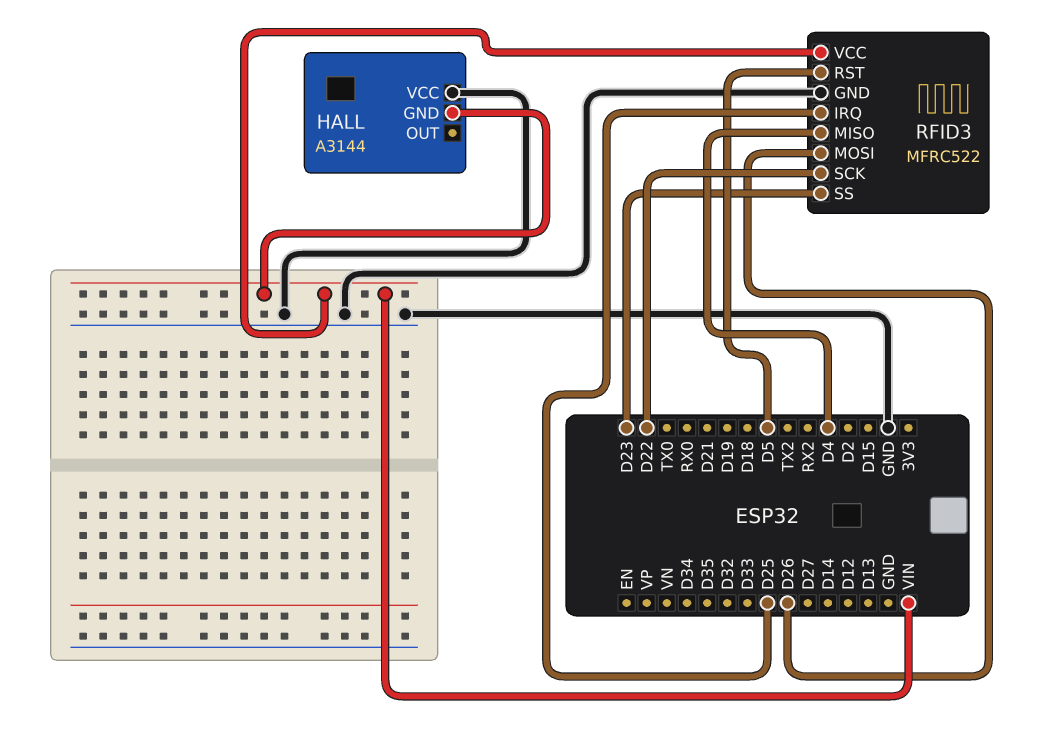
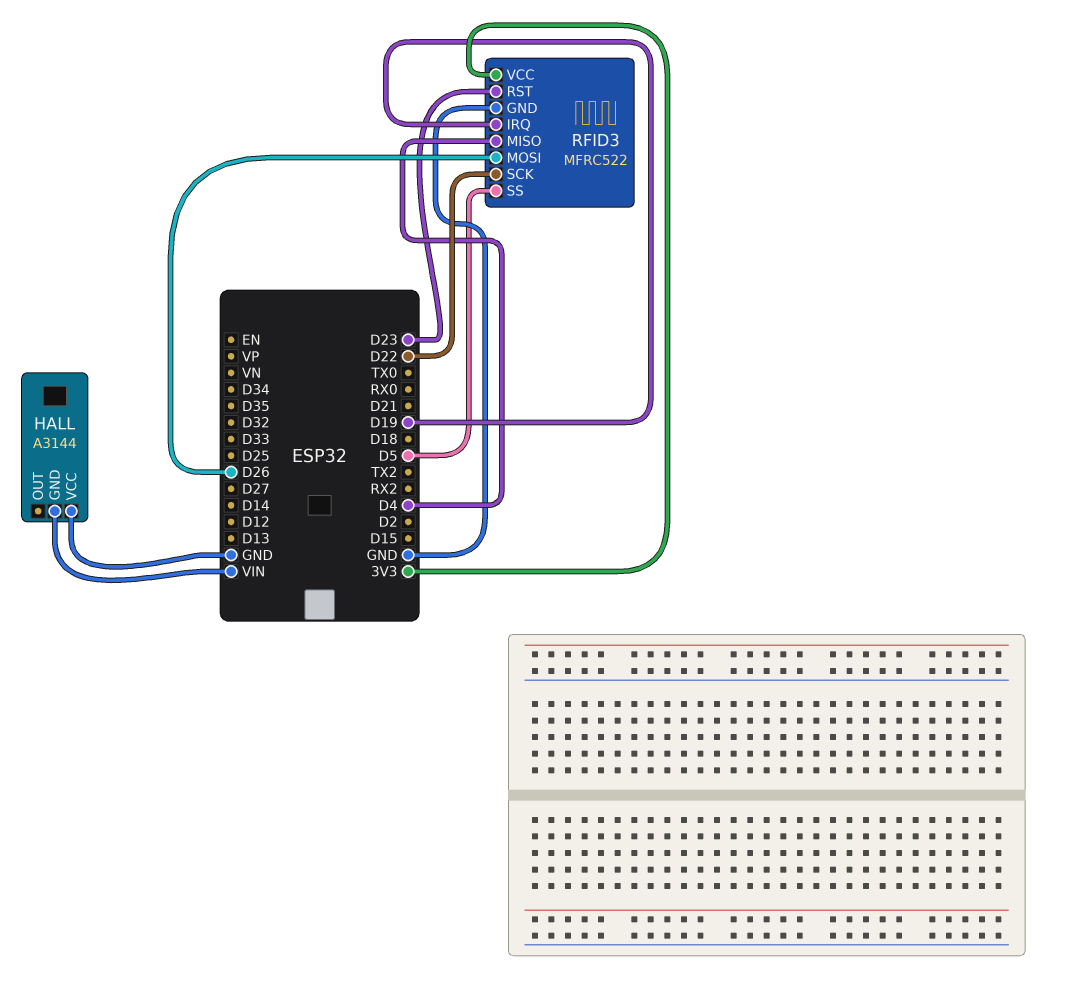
RFID3 pin IRQ: D25 -> D19
RFID3 pin RST: D5 -> D23
RFID3 pin SS: D23 -> D5
RFID3 pin VCC: VIN -> 3V3

